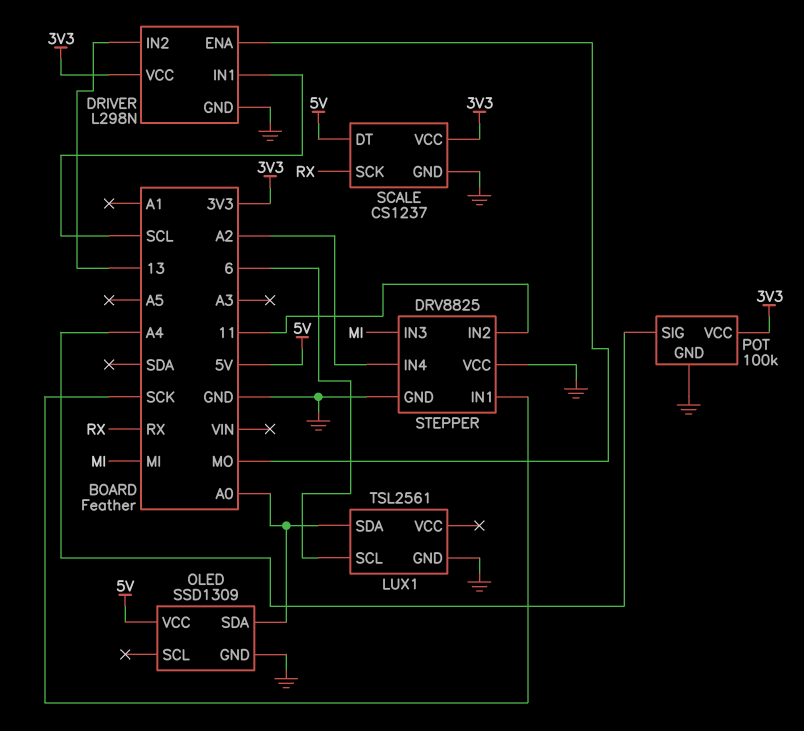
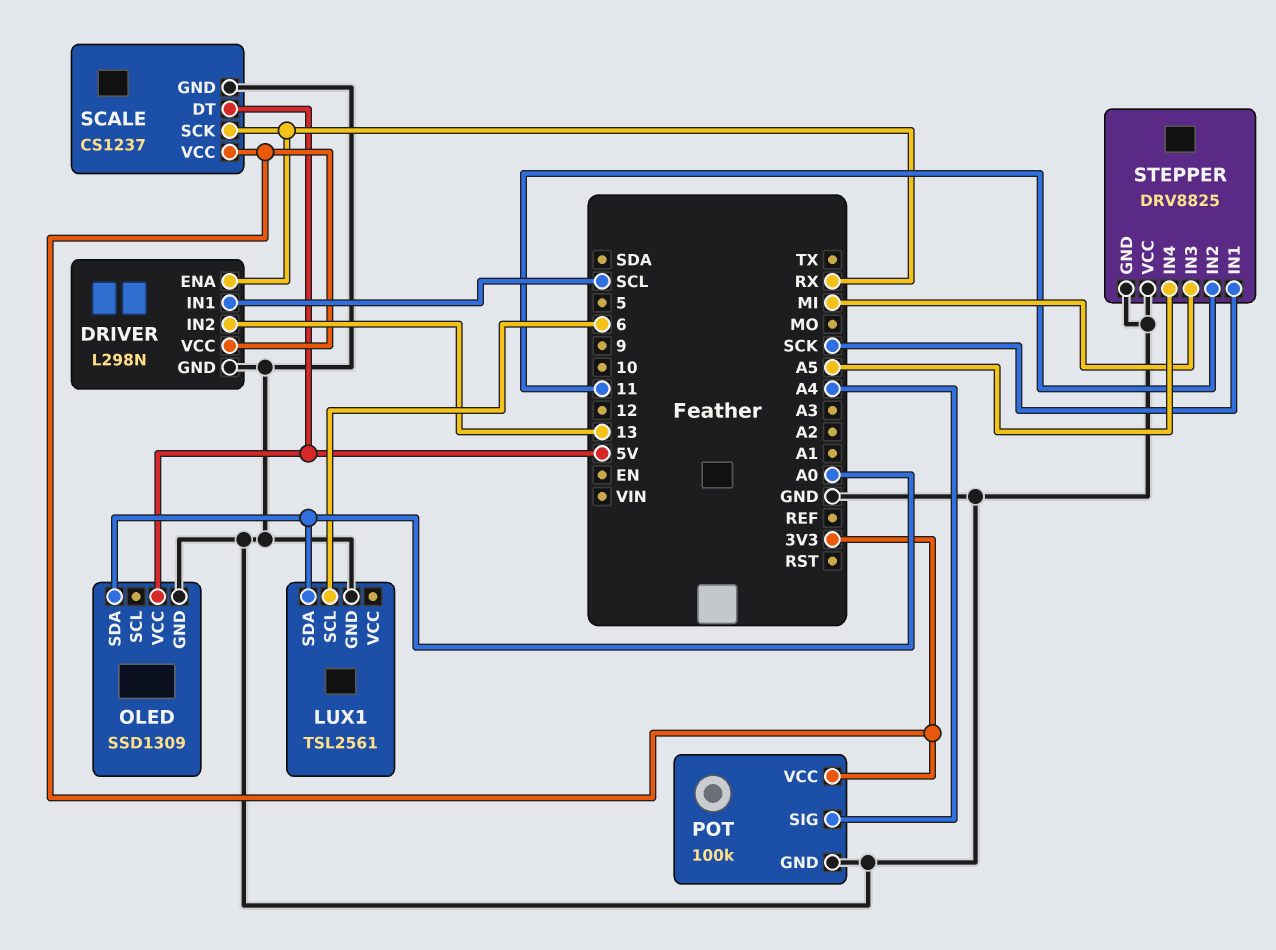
DRIVER pin ENA: MO -> RX
STEPPER pin IN4: A2 -> A5

